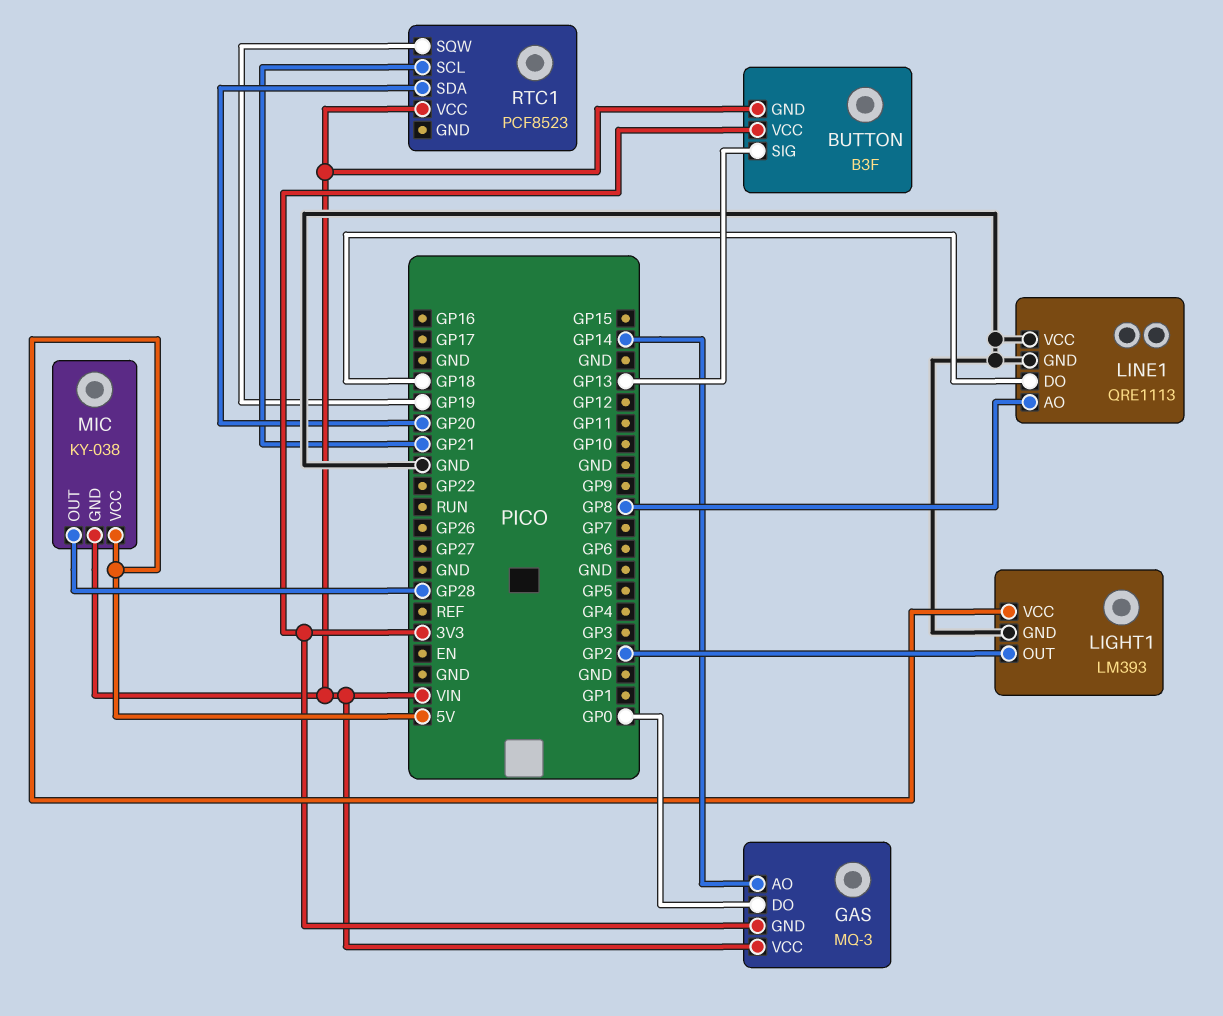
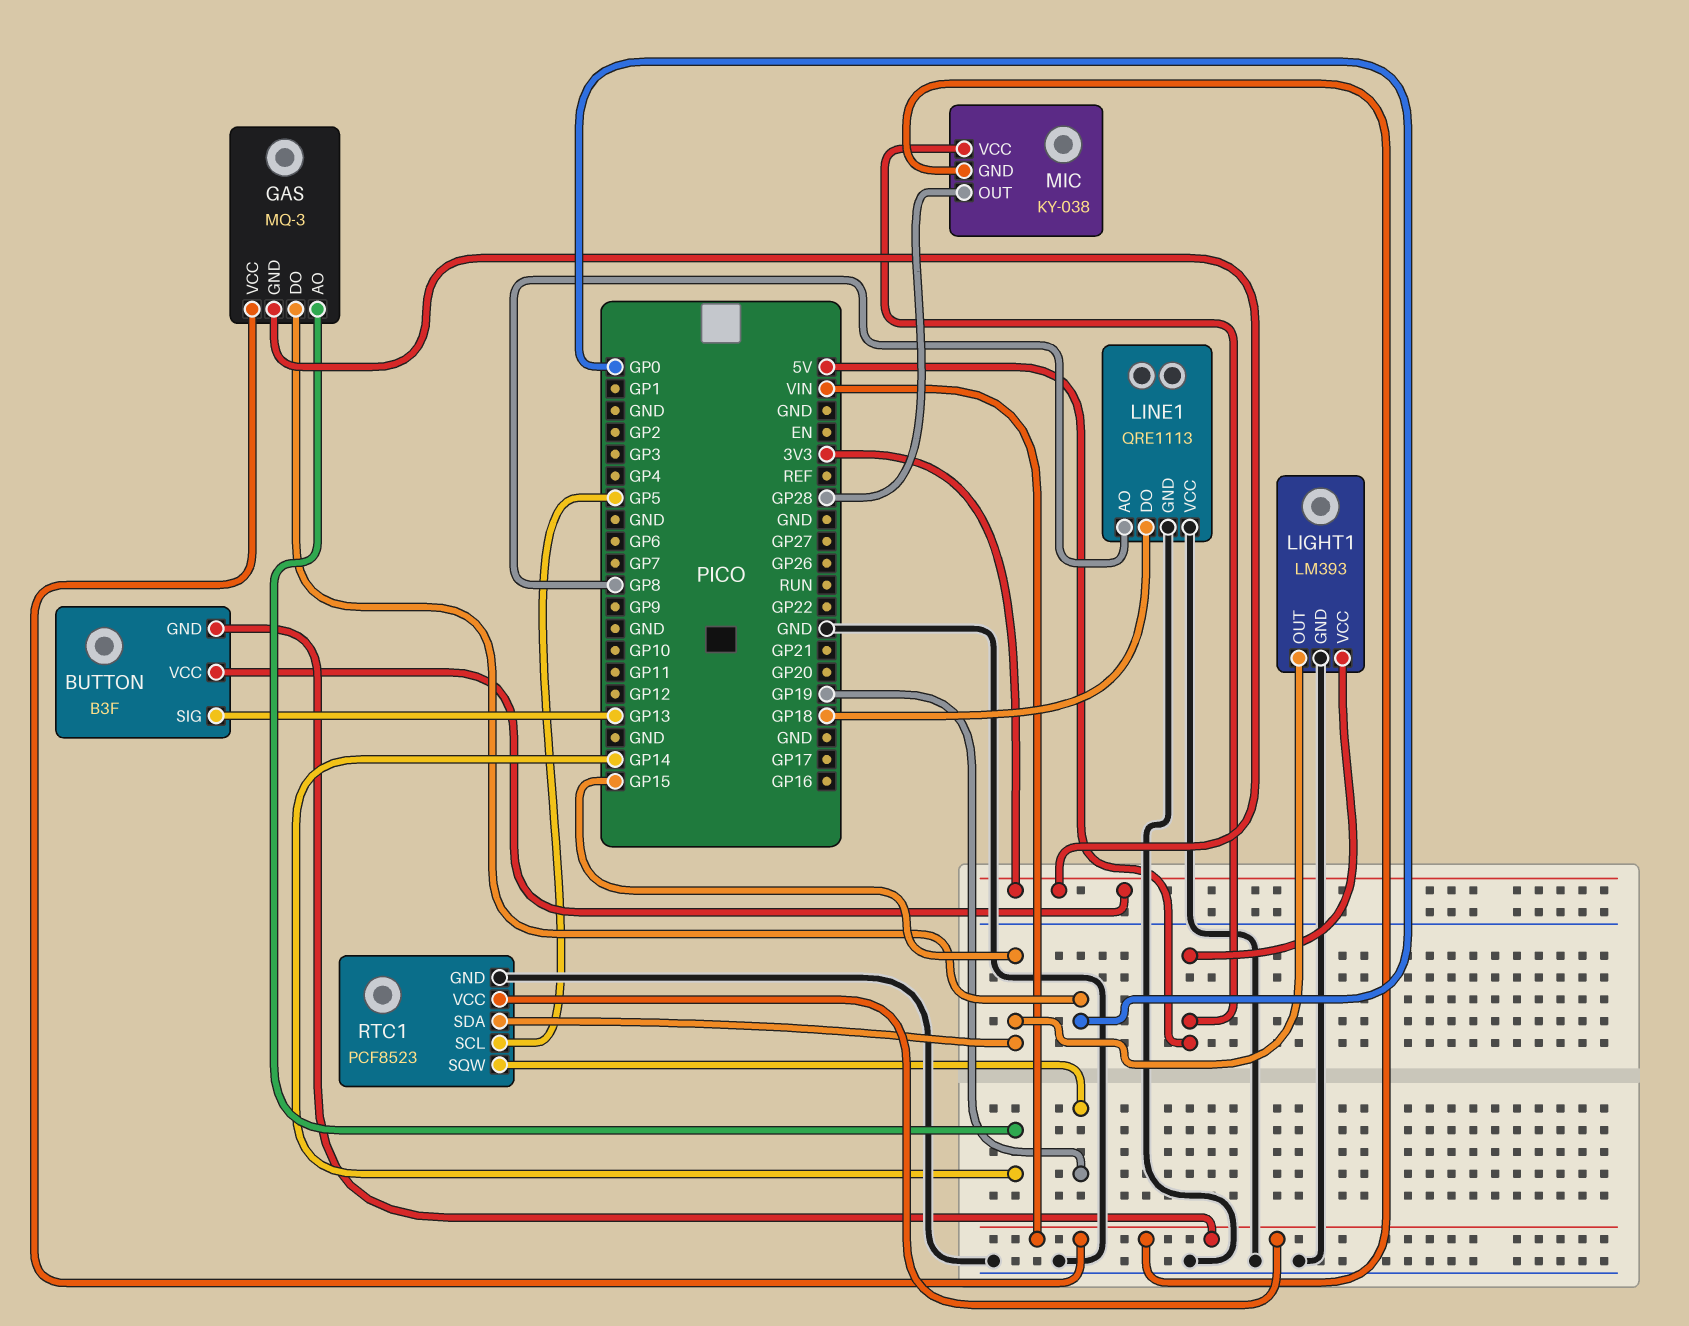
LIGHT1 pin OUT: GP2 -> GP15
RTC1 pin GND: none -> GND
RTC1 pin SCL: GP21 -> GP5
RTC1 pin SDA: GP20 -> GP15

